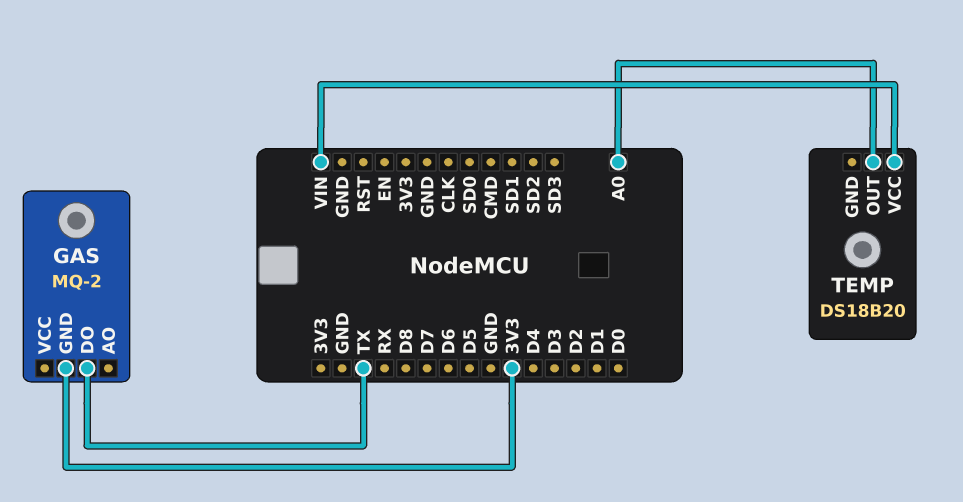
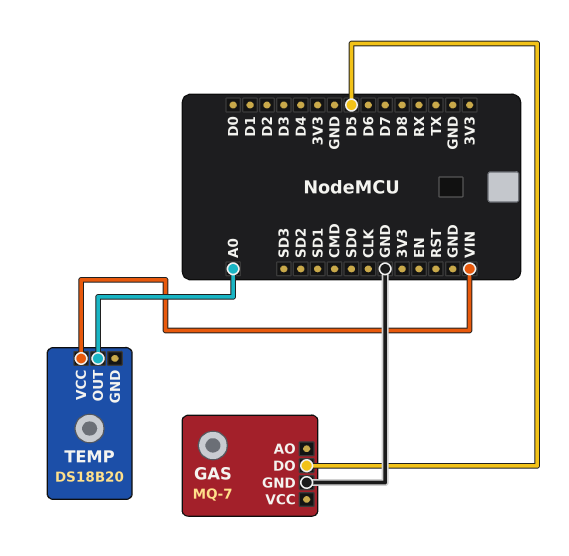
GAS: MQ-2 -> MQ-7
GAS pin DO: TX -> D5
GAS pin GND: 3V3 -> GND

